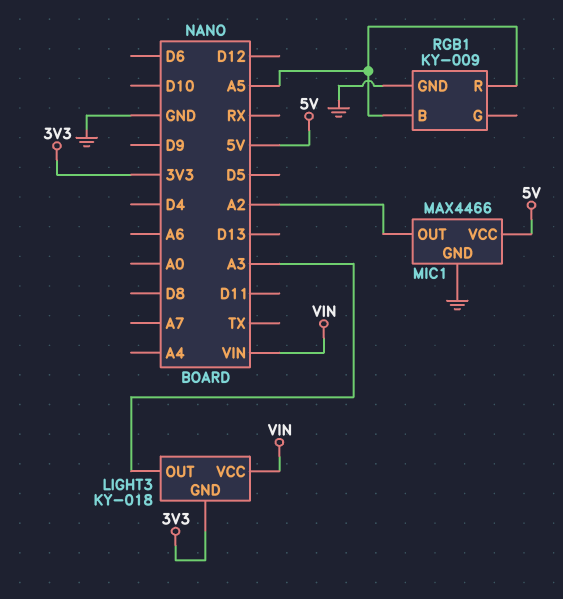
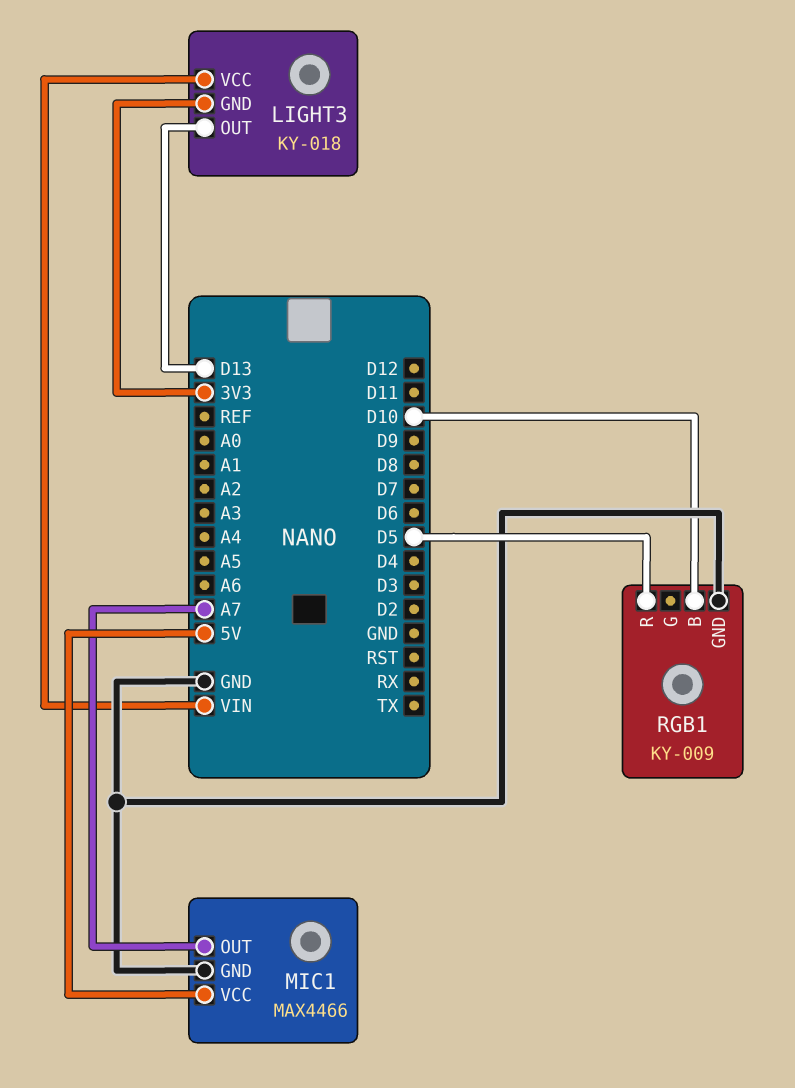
LIGHT3 pin OUT: A3 -> D13
MIC1 pin OUT: A2 -> A7
RGB1 pin B: A5 -> D10
RGB1 pin R: A5 -> D5

